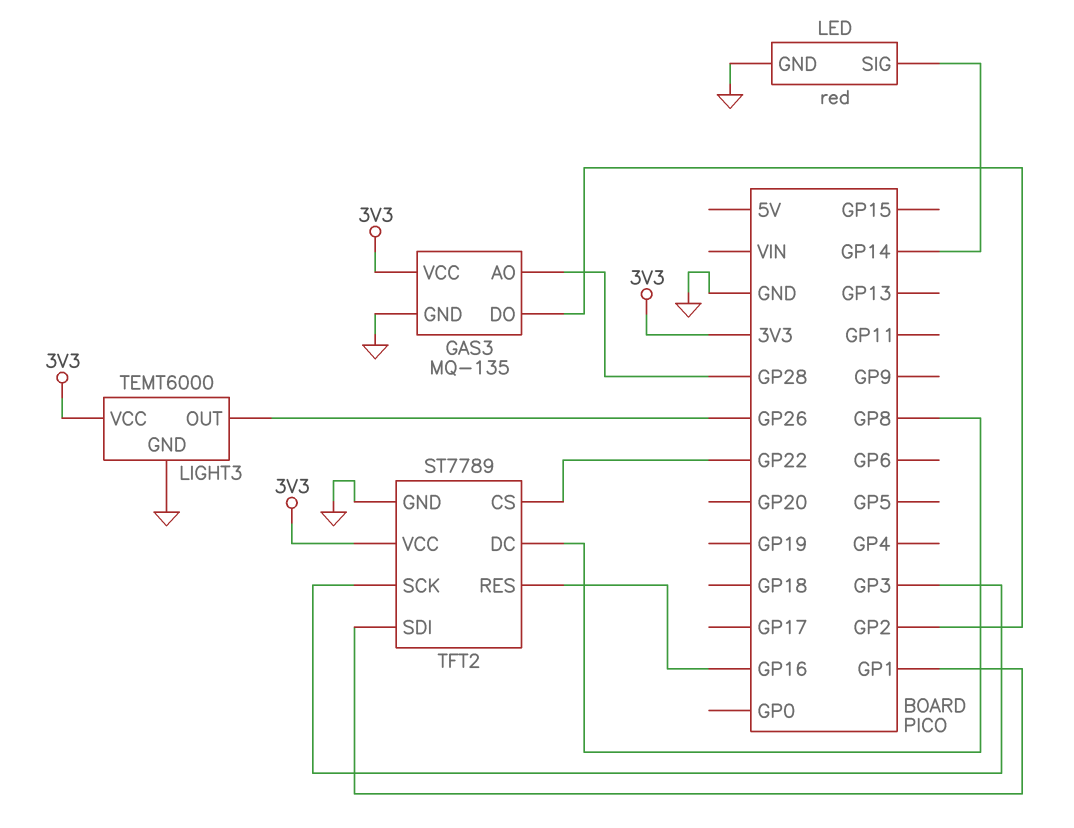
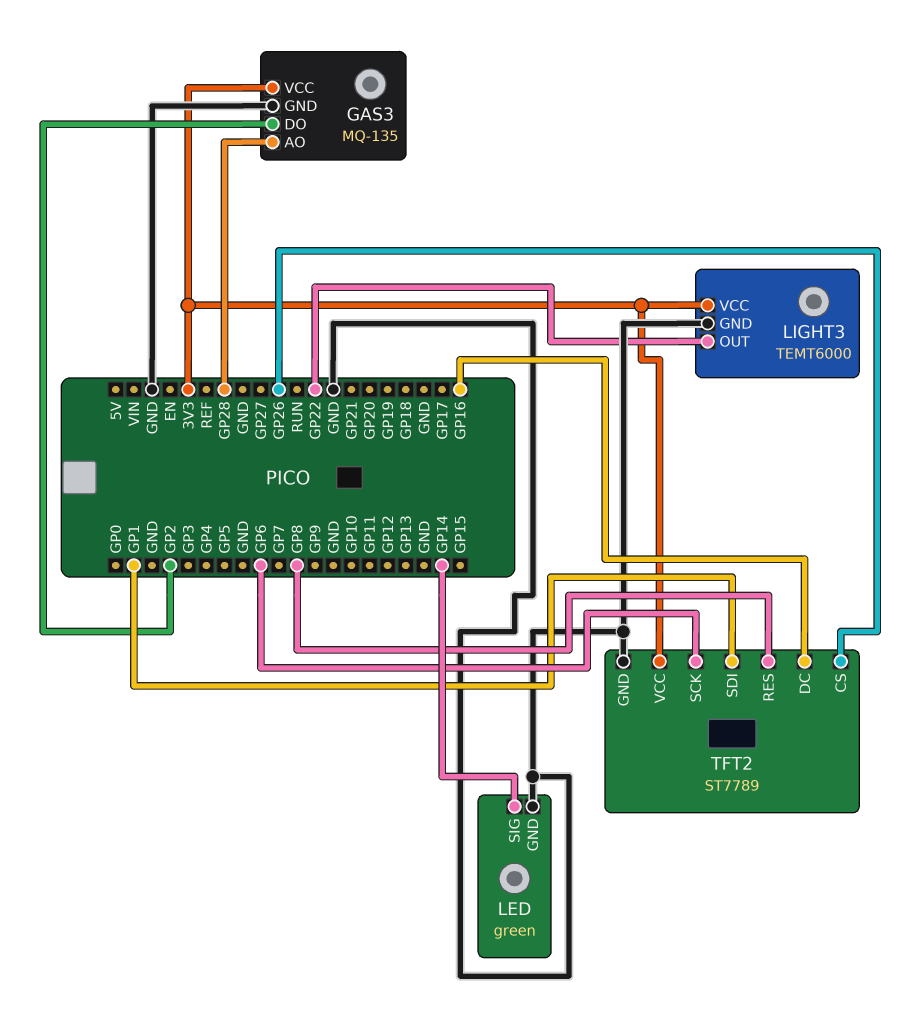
LED: red -> green
LIGHT3 pin OUT: GP26 -> GP22
TFT2 pin CS: GP22 -> GP26
TFT2 pin DC: GP8 -> GP16
TFT2 pin RES: GP16 -> GP8
TFT2 pin SCK: GP3 -> GP6

